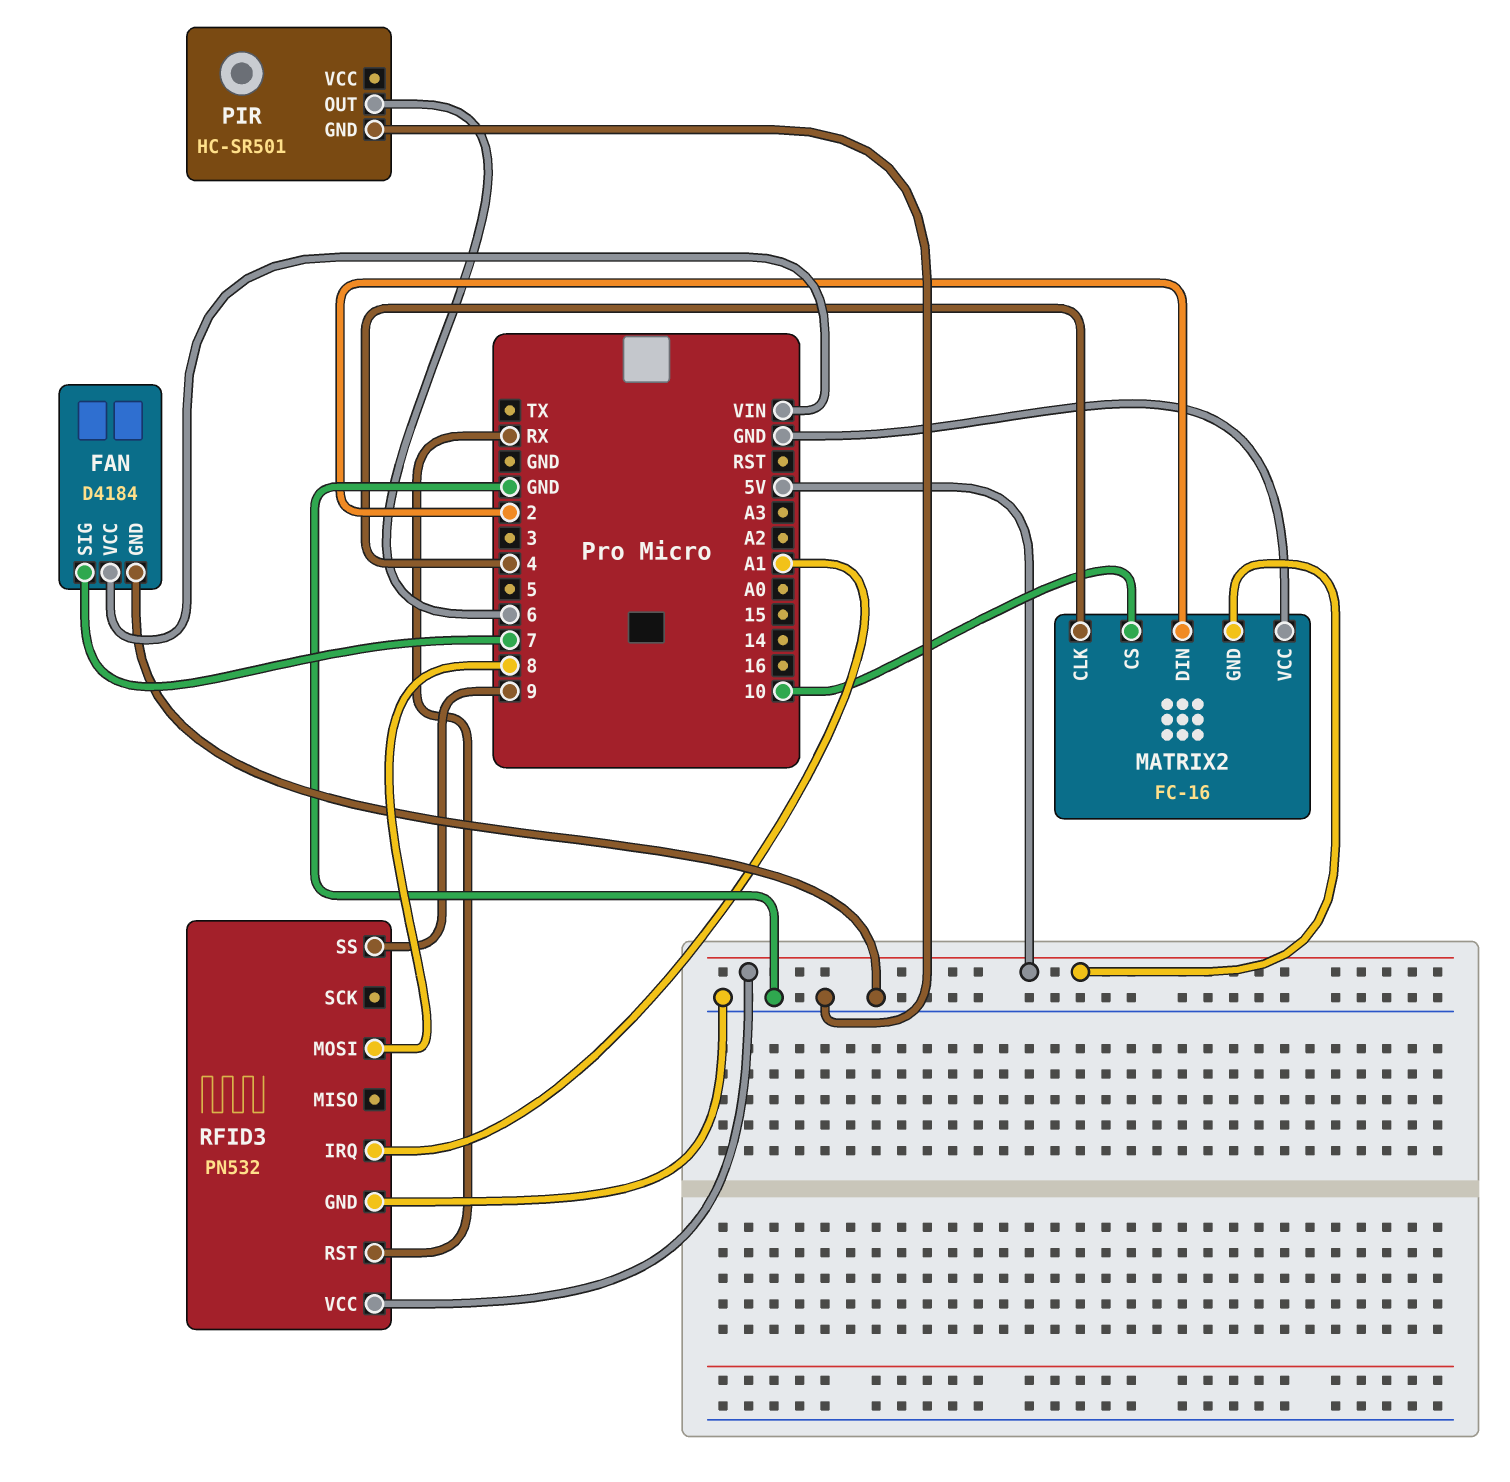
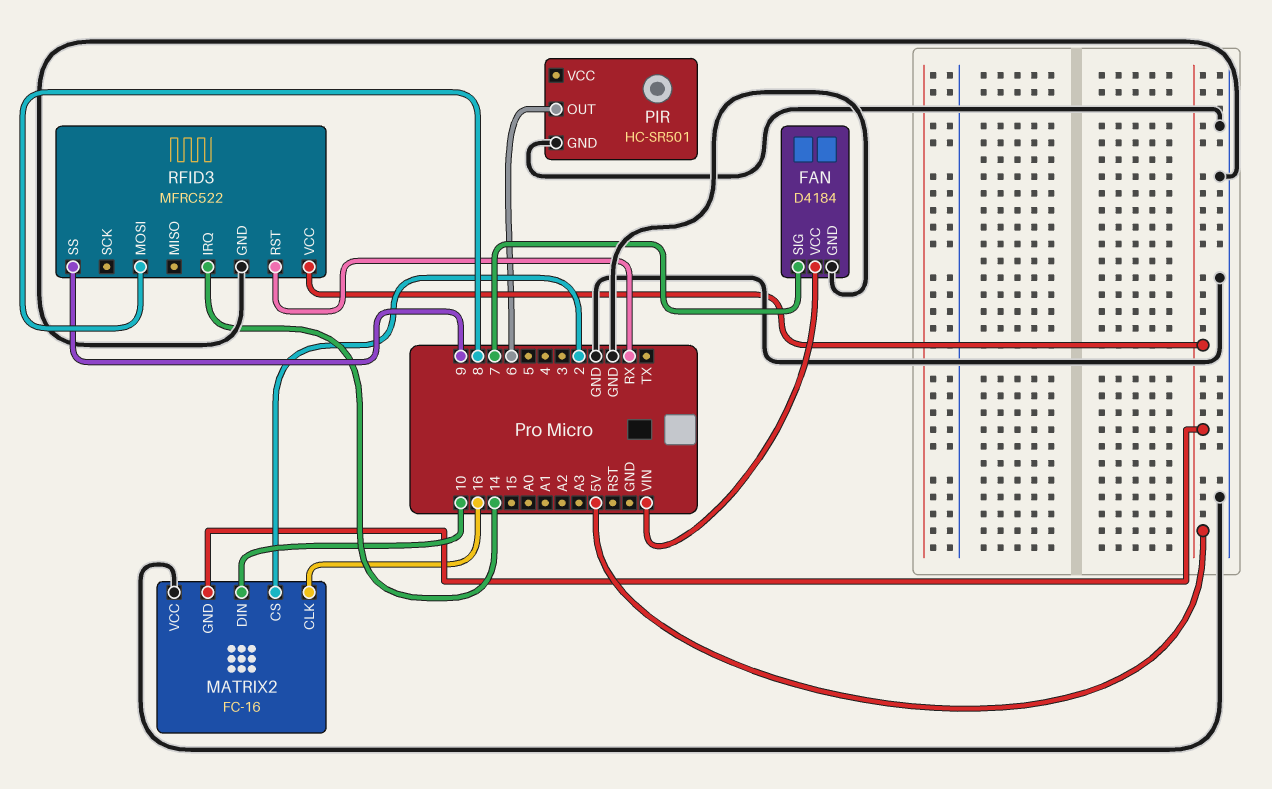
MATRIX2 pin CLK: 4 -> 16
MATRIX2 pin CS: 10 -> 2
MATRIX2 pin DIN: 2 -> 10
RFID3: PN532 -> MFRC522
RFID3 pin IRQ: A1 -> 14

